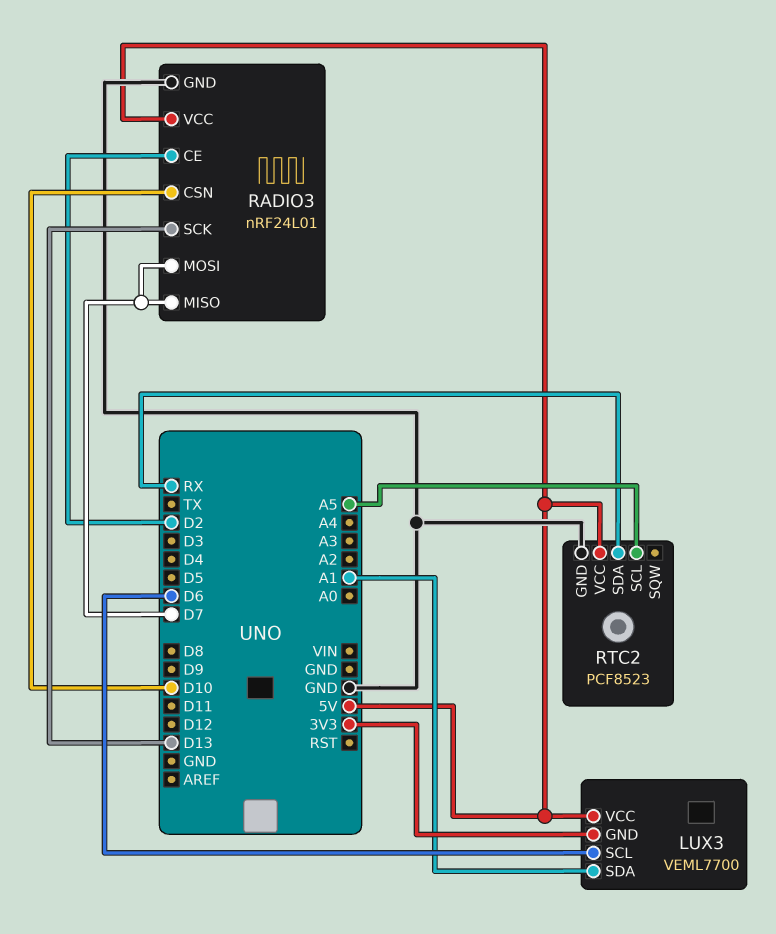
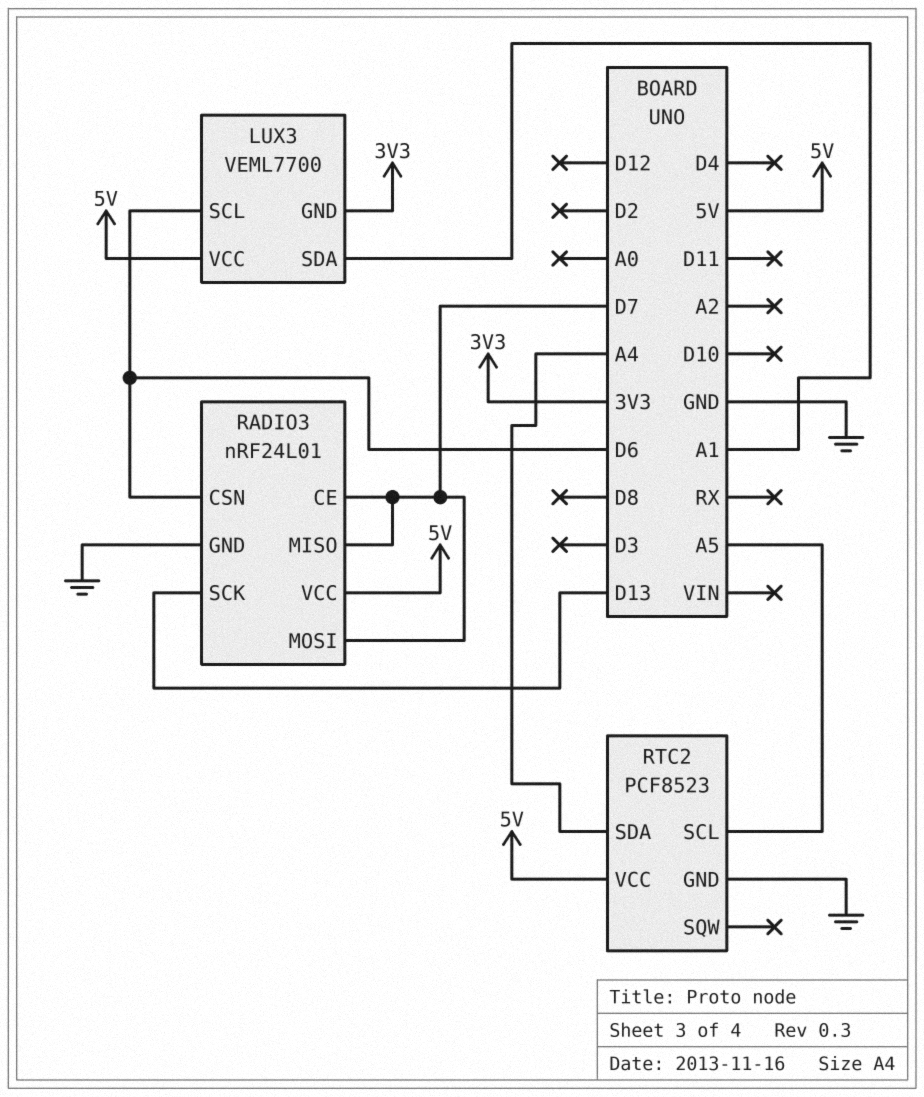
RADIO3 pin CE: D2 -> D7
RADIO3 pin CSN: D10 -> D6
RTC2 pin SDA: RX -> A4

